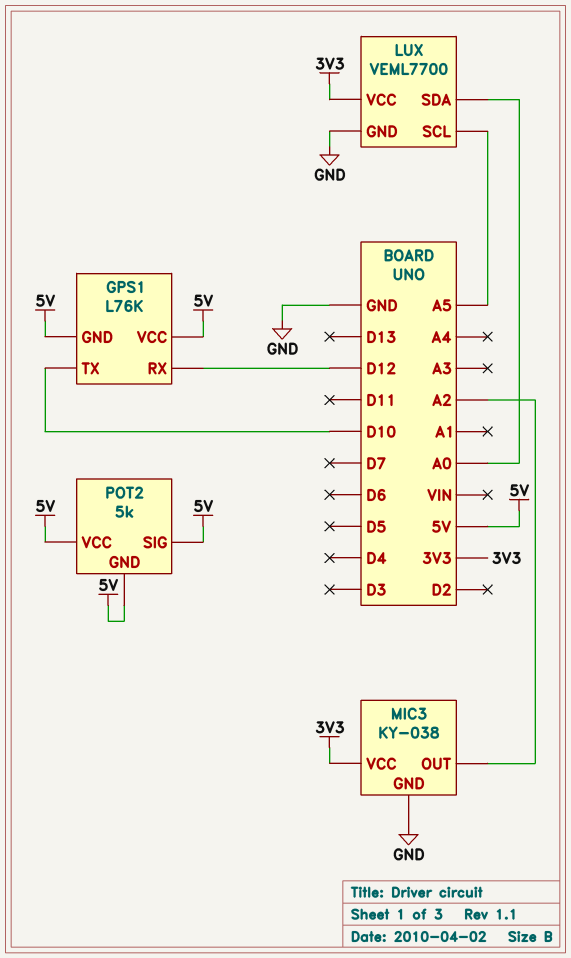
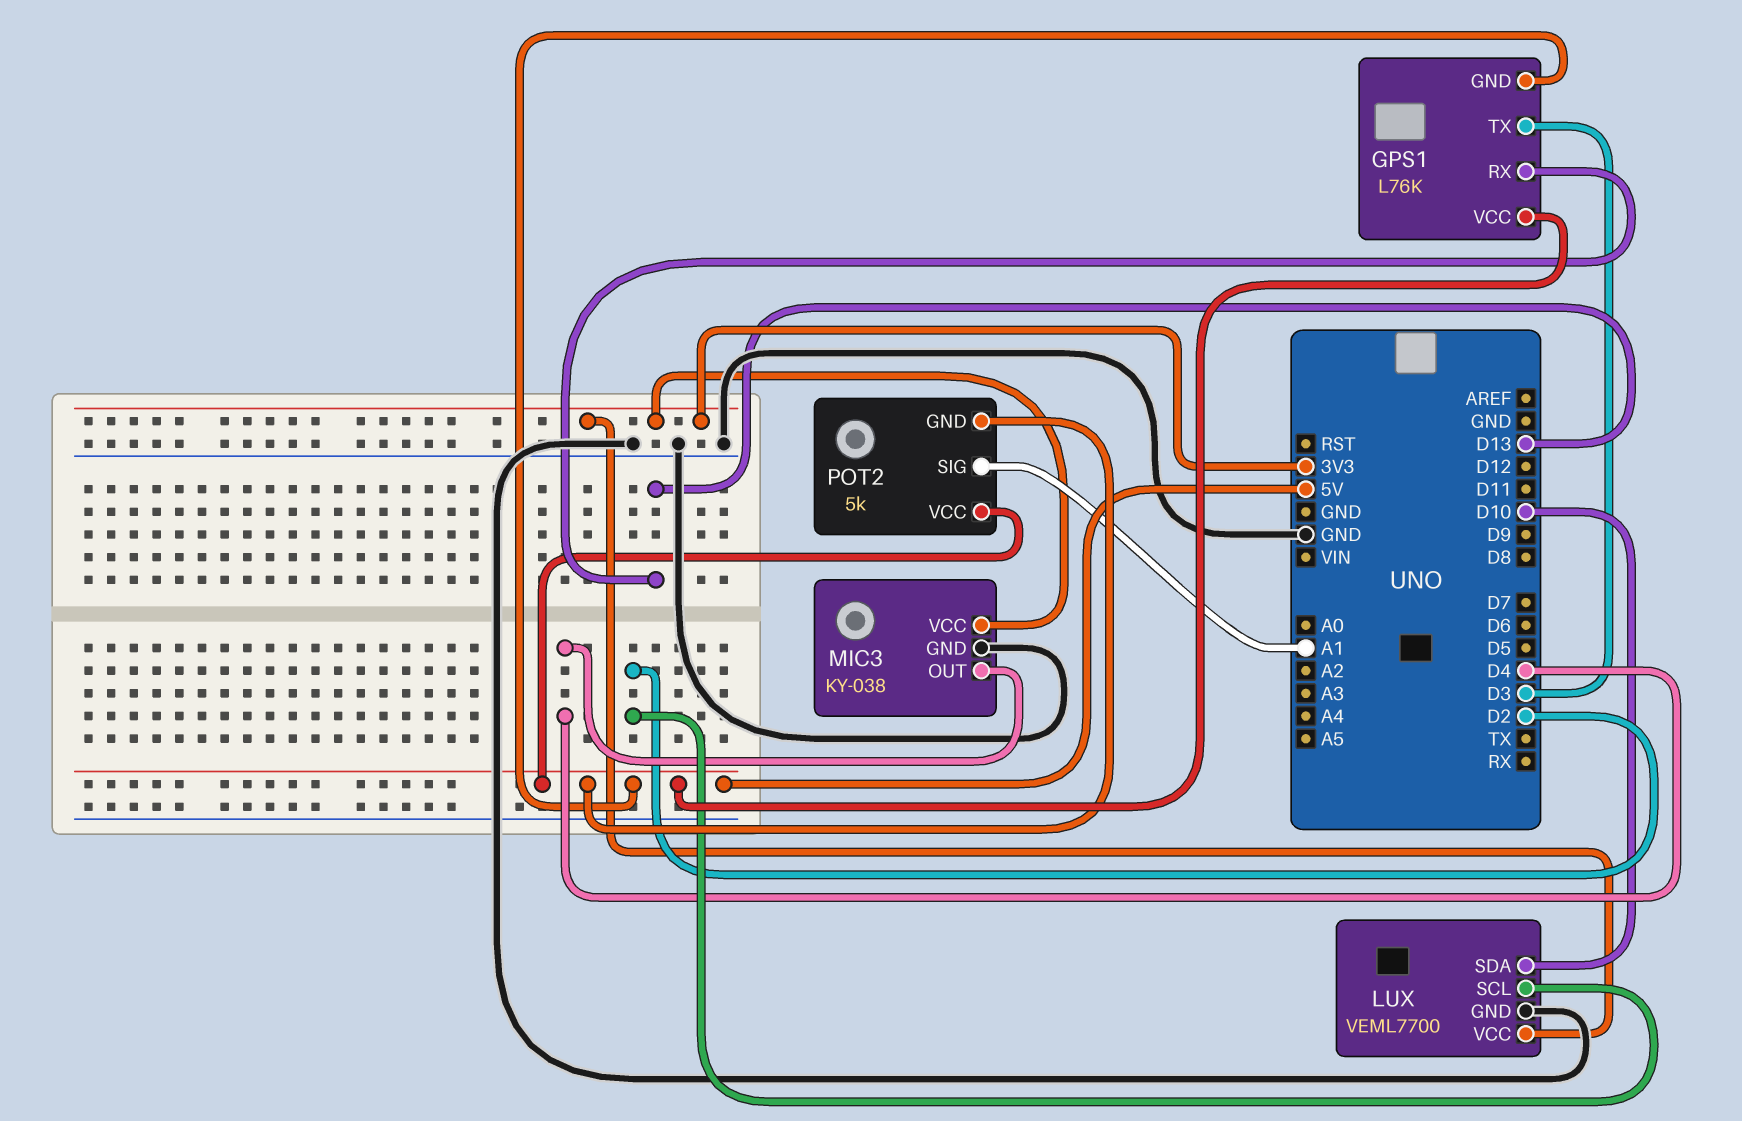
GPS1 pin RX: D12 -> D13
GPS1 pin TX: D10 -> D3
LUX pin SCL: A5 -> D2
LUX pin SDA: A0 -> D10
MIC3 pin OUT: A2 -> D4
POT2 pin SIG: 5V -> A1

